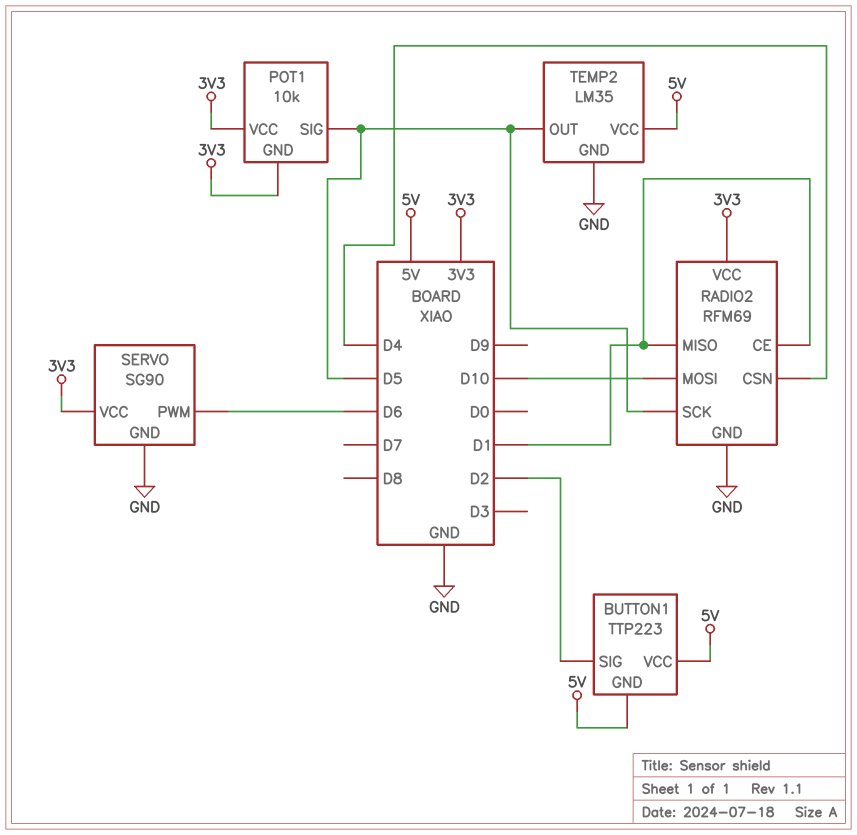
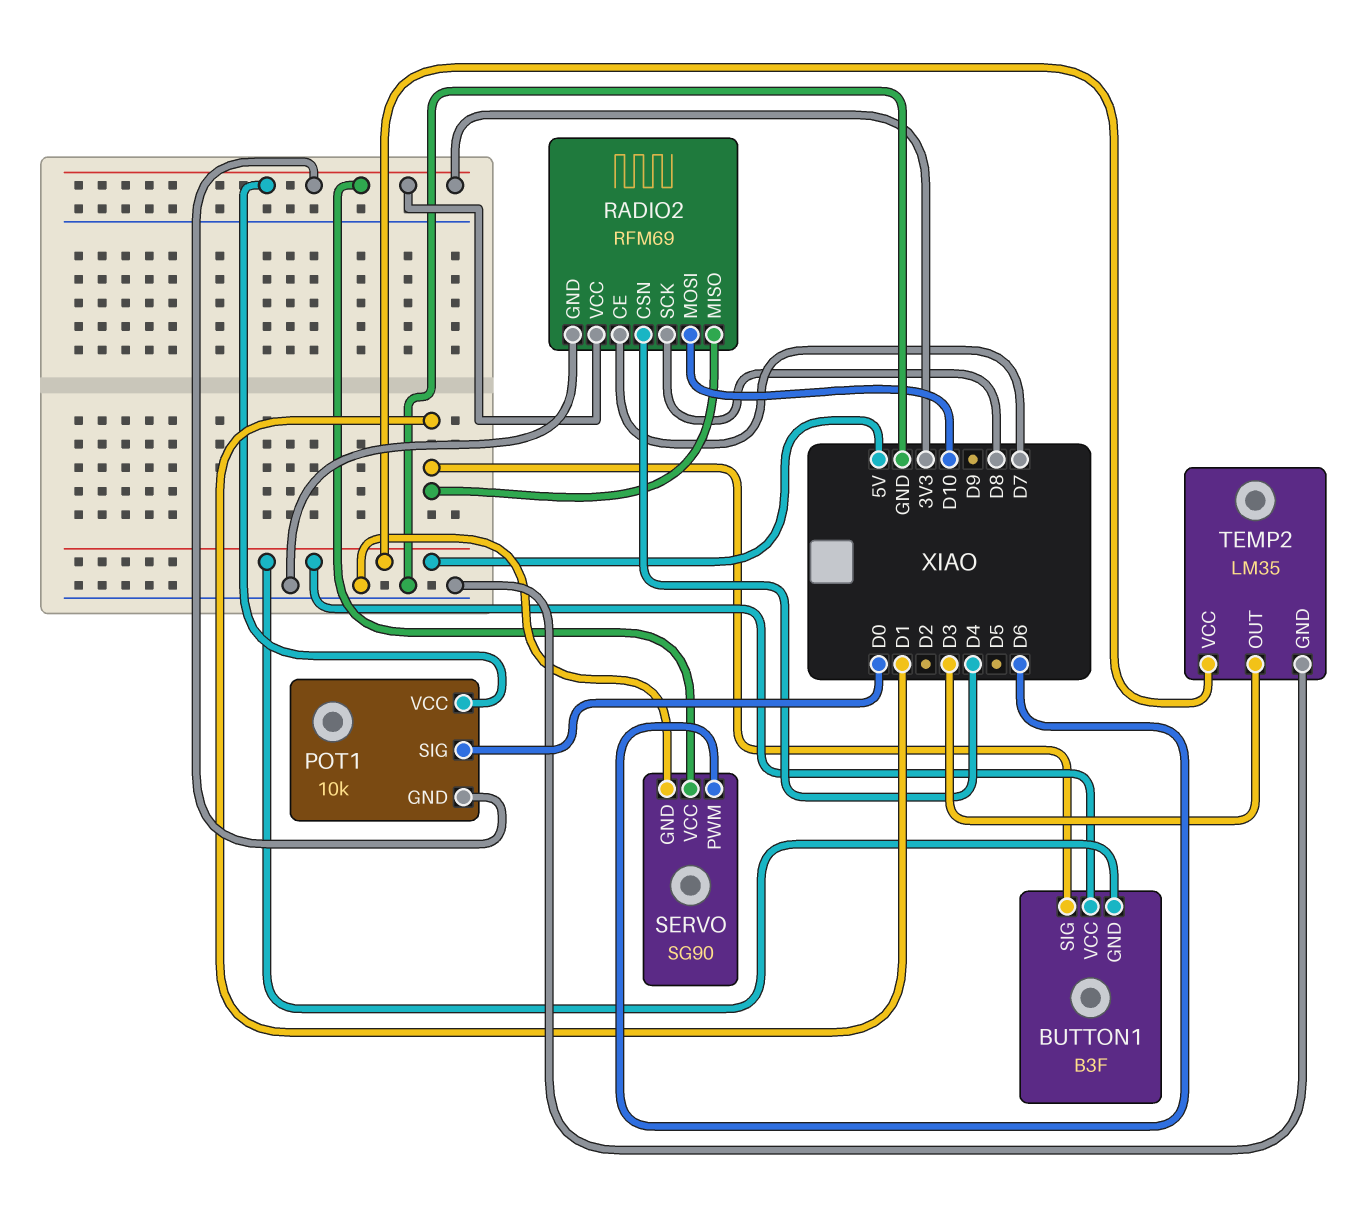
BUTTON1: TTP223 -> B3F
BUTTON1 pin SIG: D2 -> D1
POT1 pin SIG: D5 -> D0
RADIO2 pin CE: D1 -> D7
RADIO2 pin SCK: D5 -> D8
TEMP2 pin OUT: D5 -> D3

